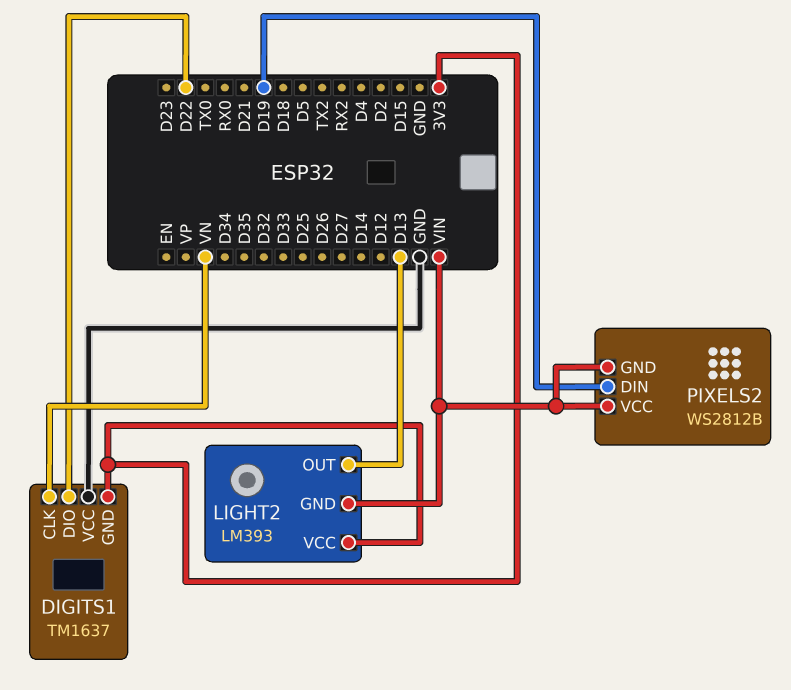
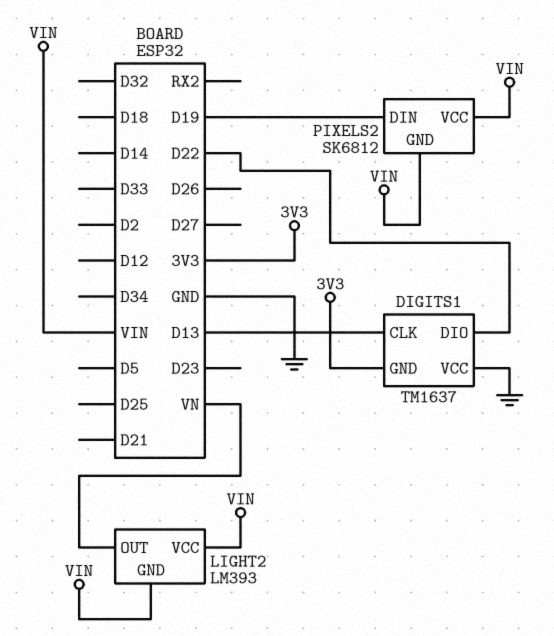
DIGITS1 pin CLK: VN -> D13
LIGHT2 pin OUT: D13 -> VN
LIGHT2 pin VCC: 3V3 -> VIN
PIXELS2: WS2812B -> SK6812

